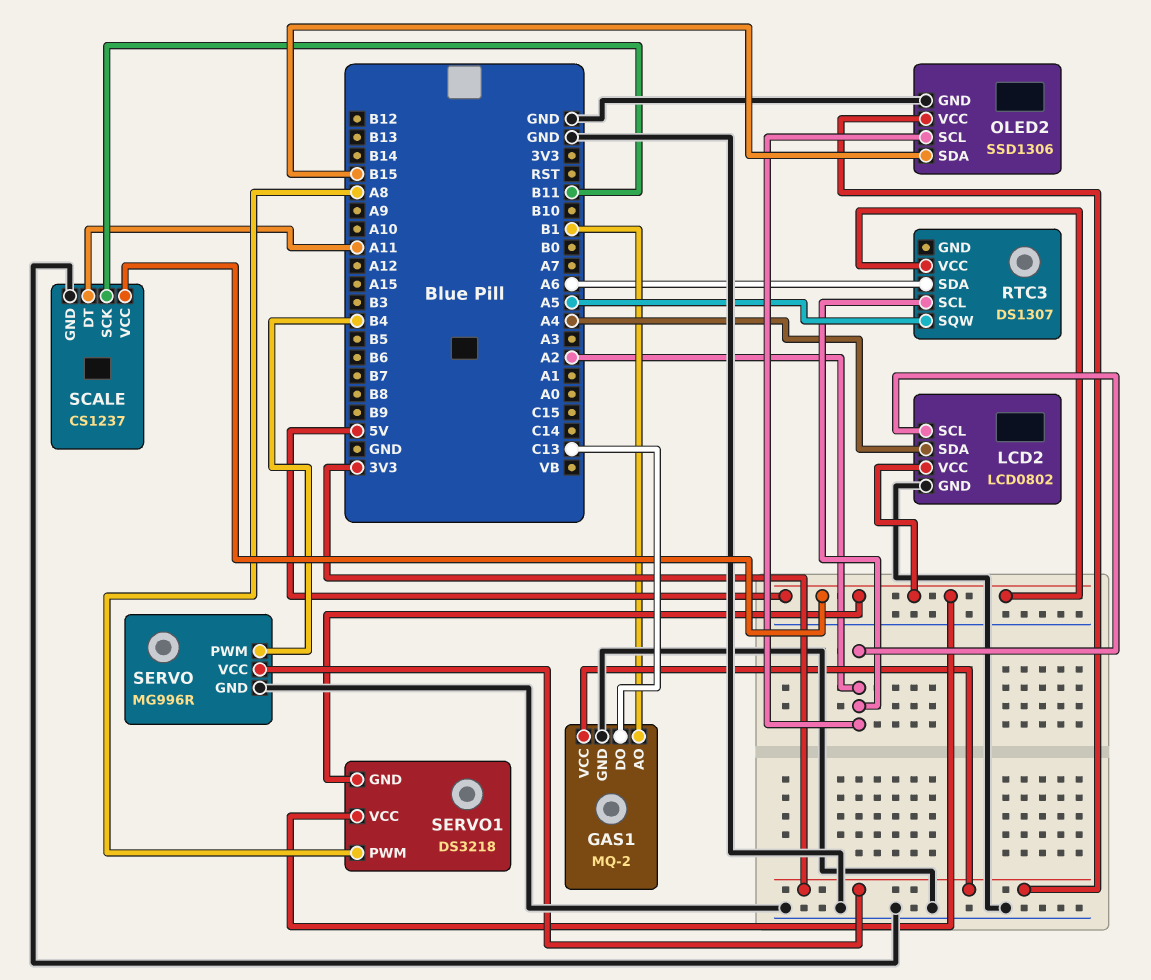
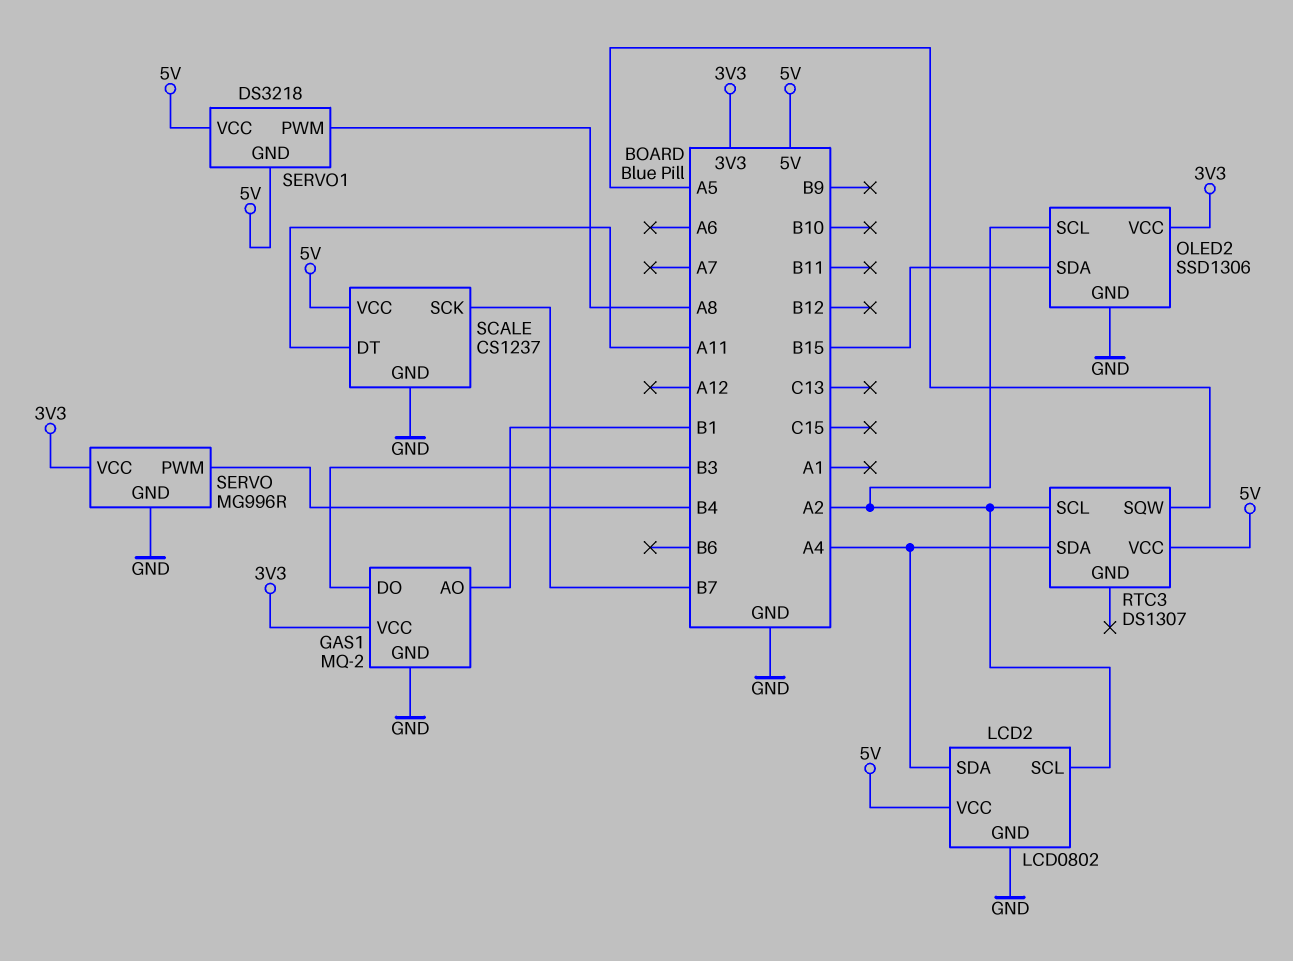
GAS1 pin DO: C13 -> B3
RTC3 pin SDA: A6 -> A4
SCALE pin SCK: B11 -> B7

